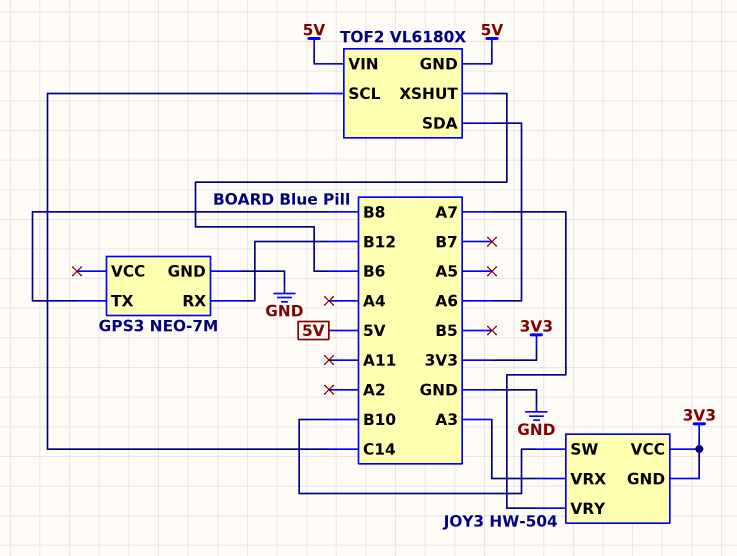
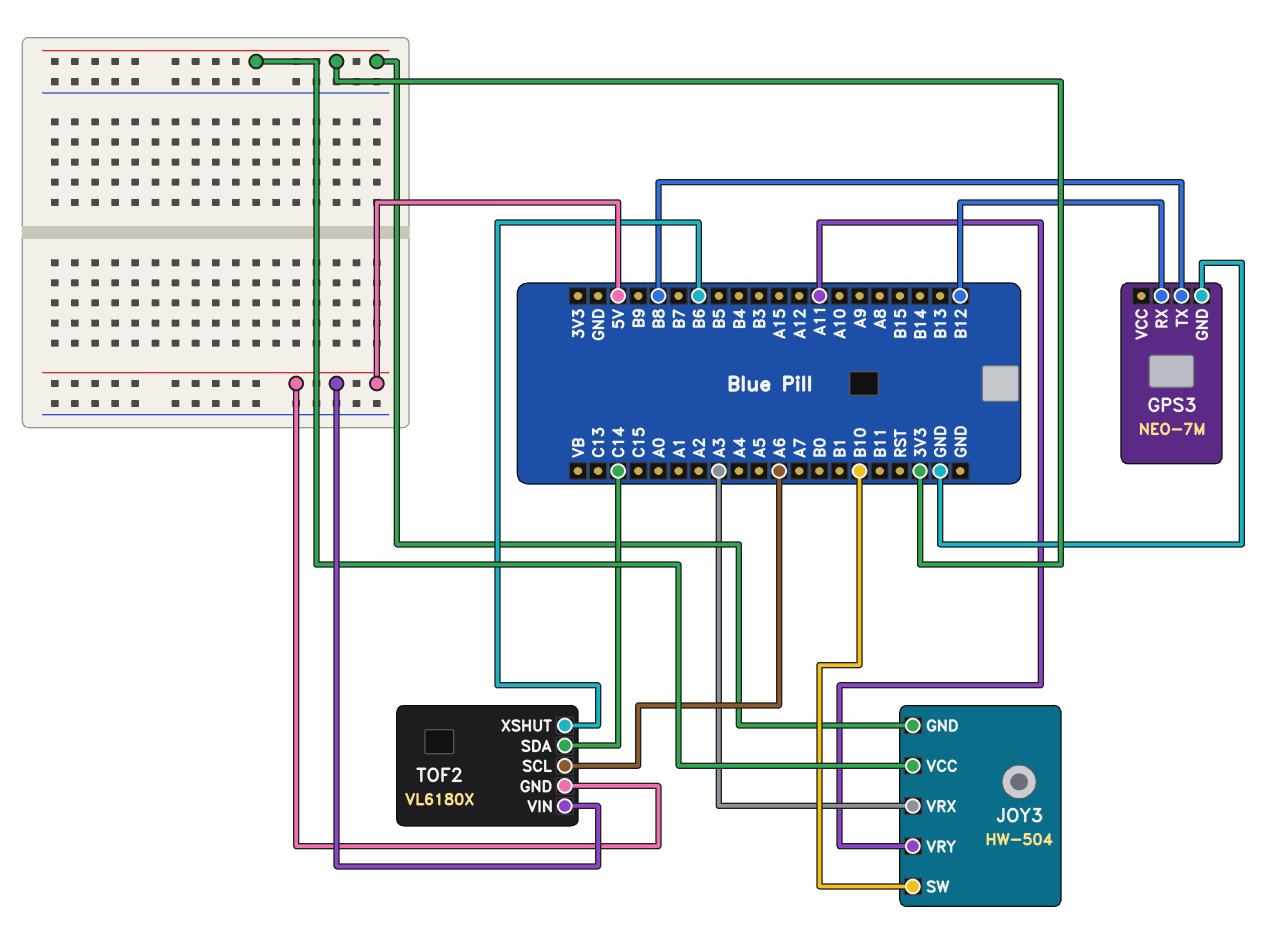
JOY3 pin VRY: A7 -> A11
TOF2 pin SCL: C14 -> A6
TOF2 pin SDA: A6 -> C14

